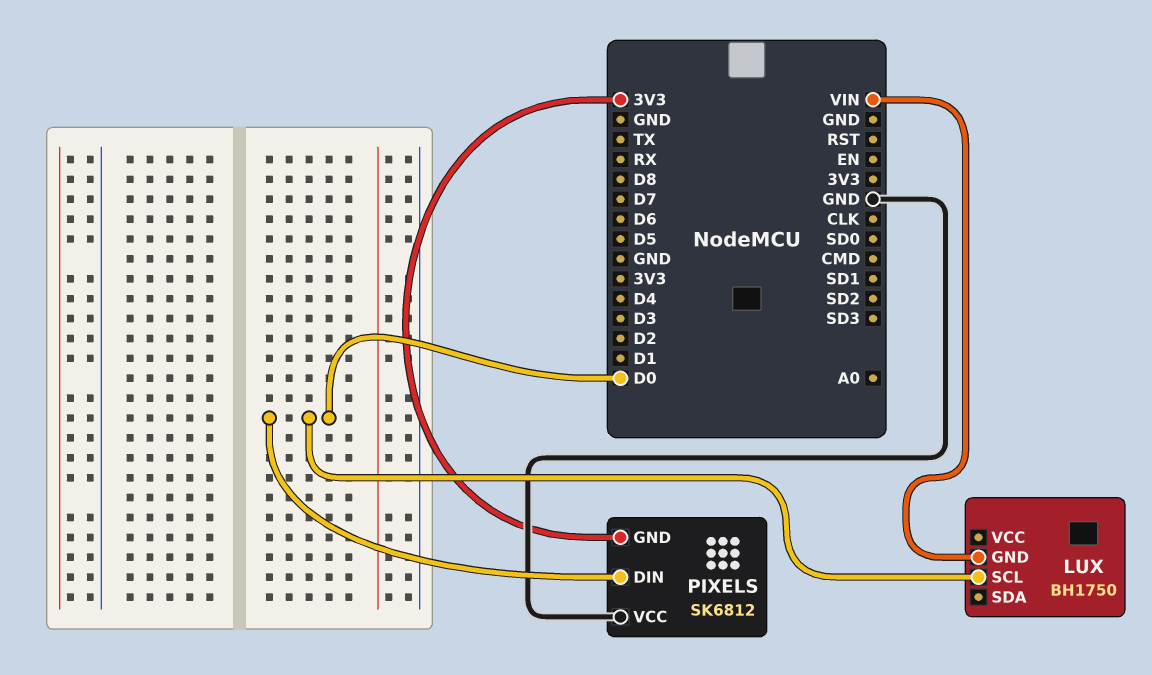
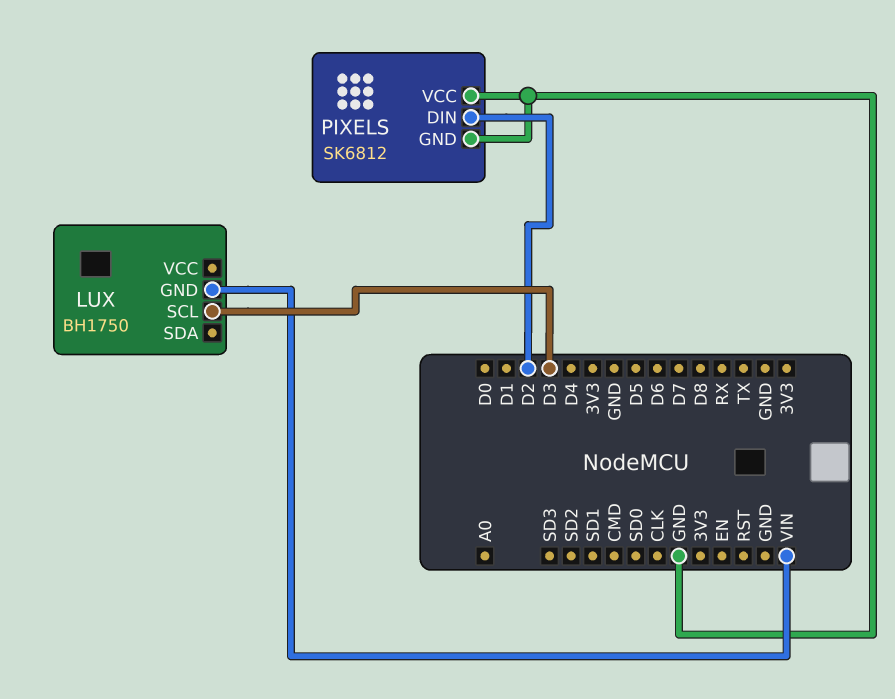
LUX pin SCL: D0 -> D3
PIXELS pin DIN: D0 -> D2
PIXELS pin GND: 3V3 -> GND

